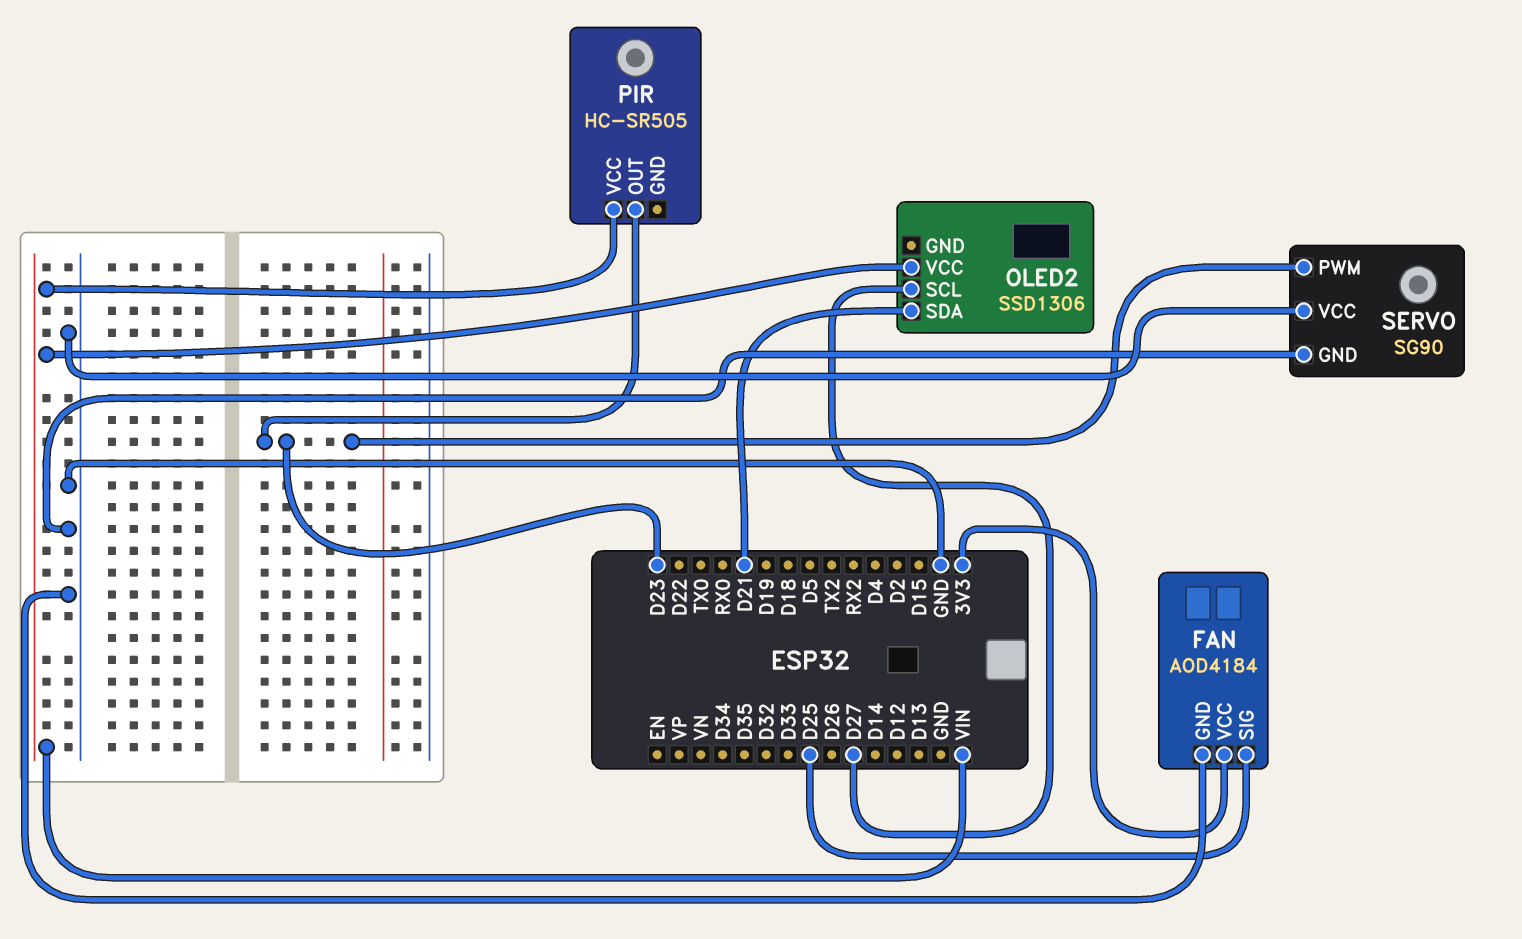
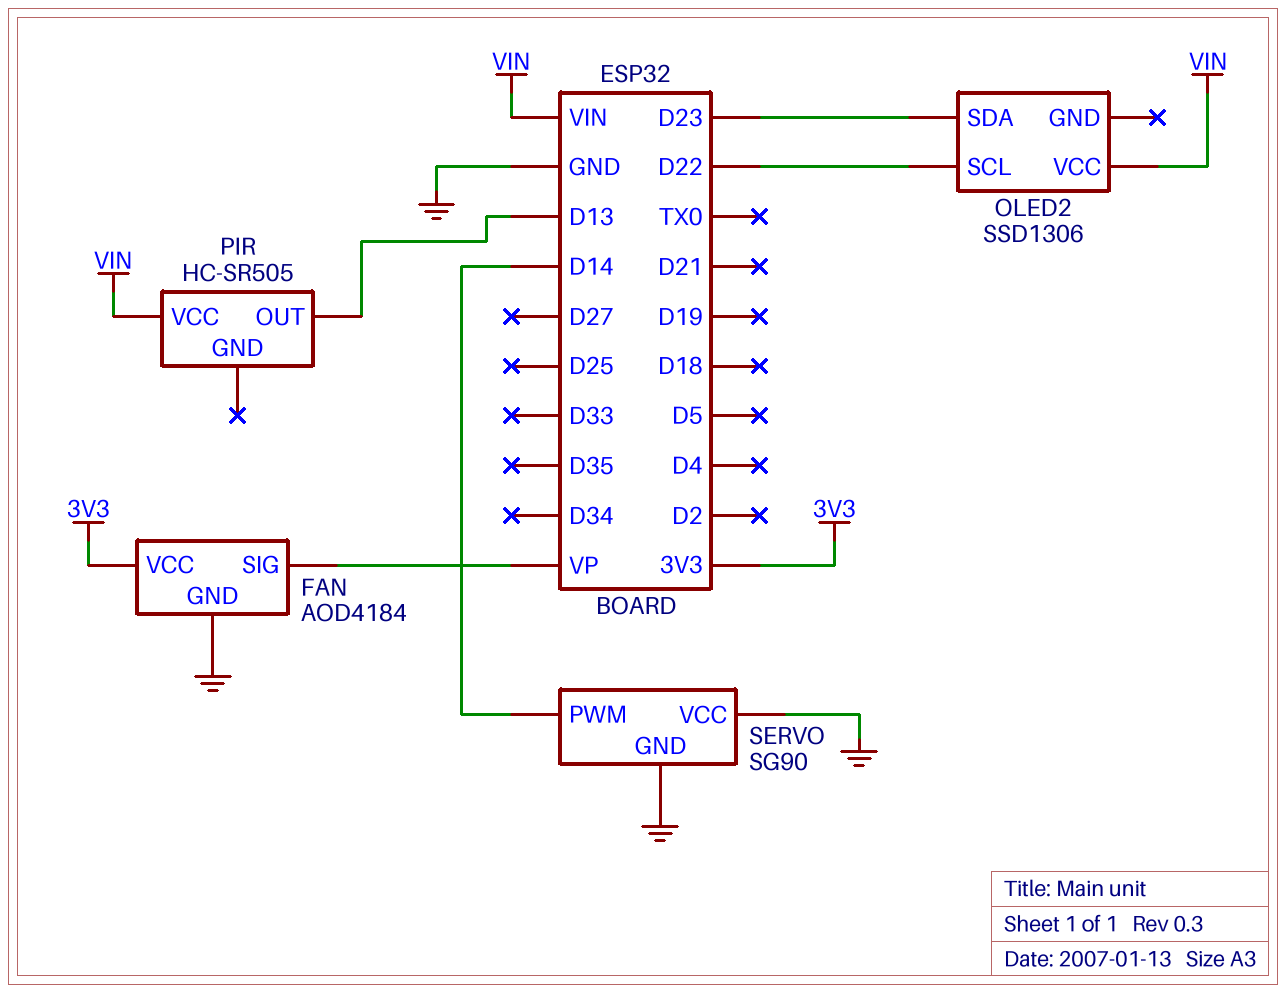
FAN pin SIG: D25 -> VP
OLED2 pin SCL: D27 -> D22
OLED2 pin SDA: D21 -> D23
PIR pin OUT: D23 -> D13
SERVO pin PWM: D23 -> D14

